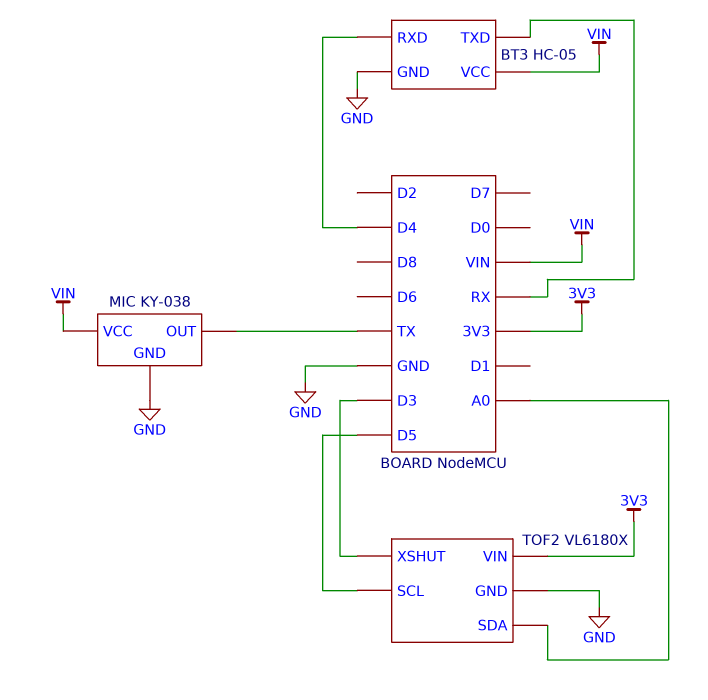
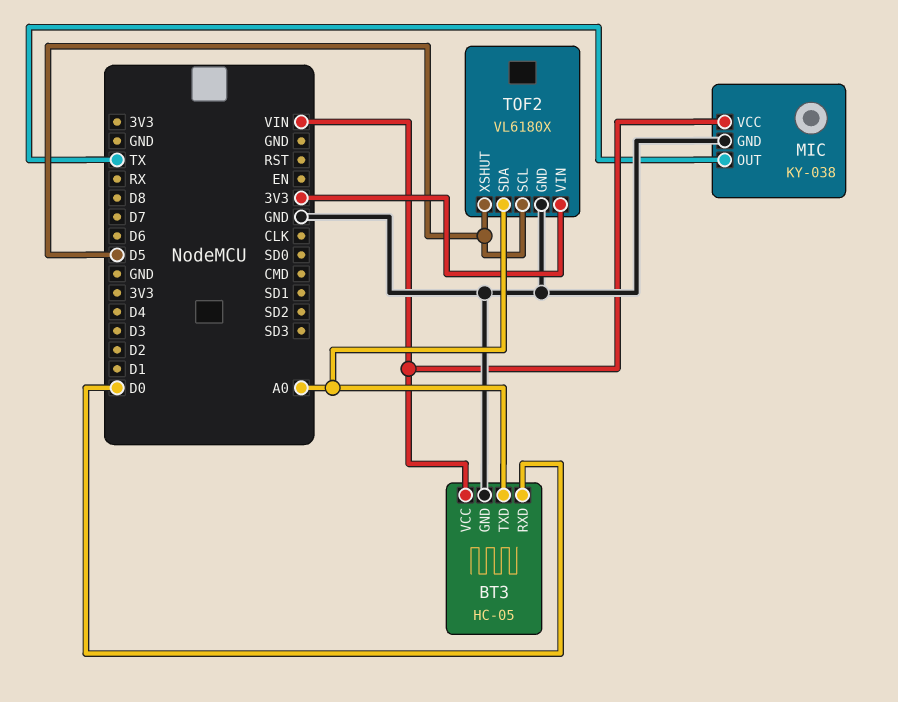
BT3 pin RXD: D4 -> D0
BT3 pin TXD: RX -> A0
TOF2 pin XSHUT: D3 -> D5

